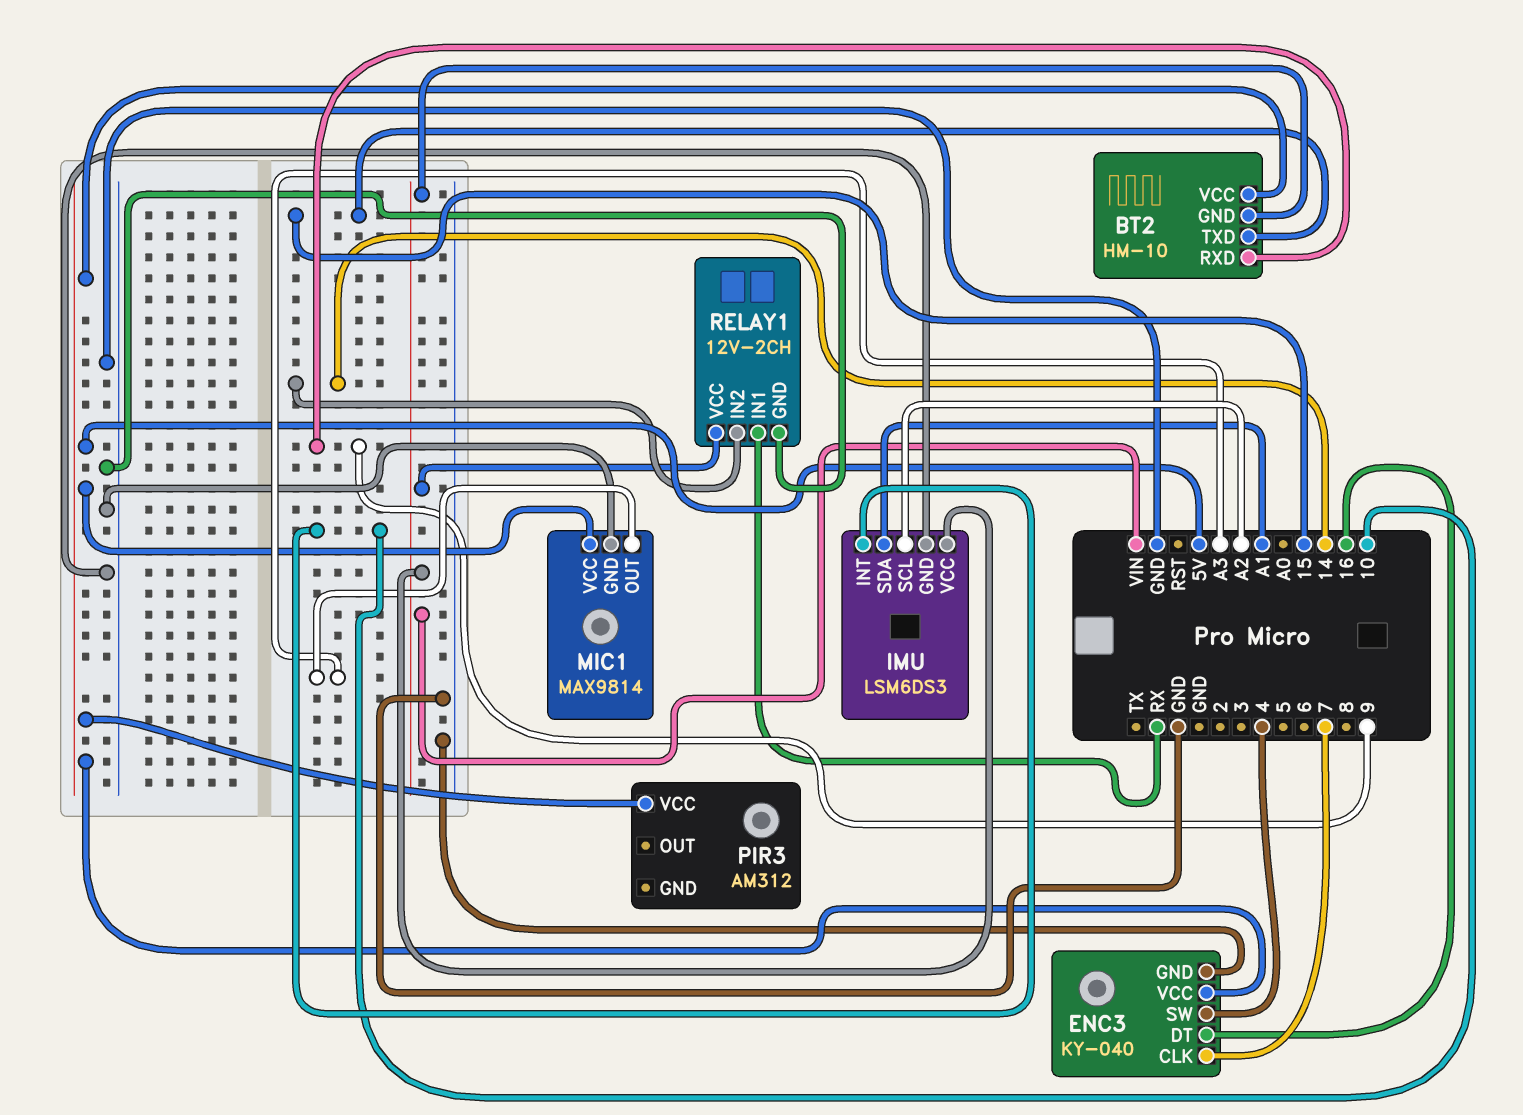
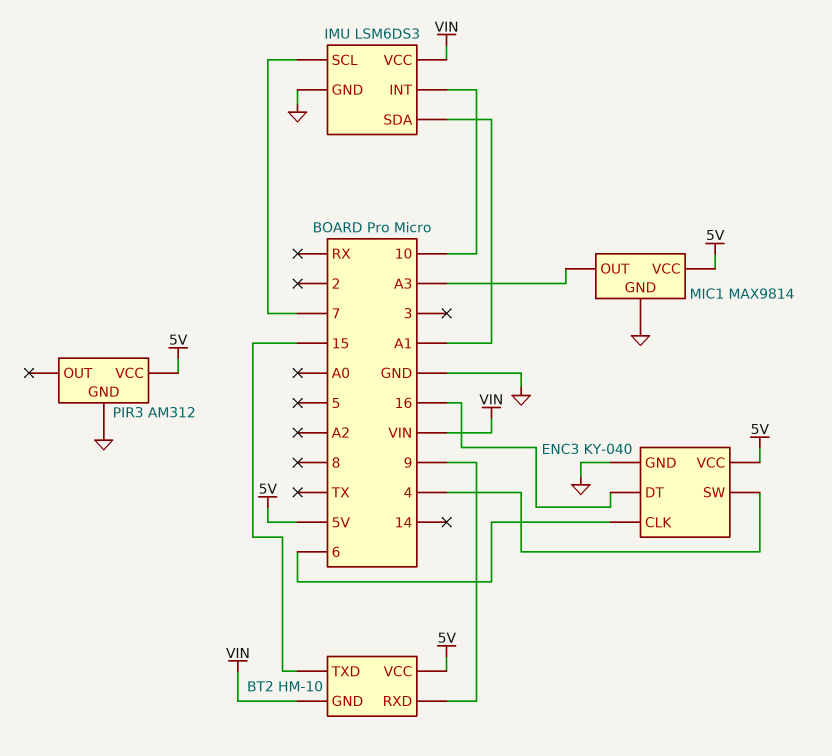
ENC3 pin CLK: 7 -> 6
IMU pin SCL: A2 -> 7
PIR3 pin GND: none -> GND
RELAY1: 12V-2CH -> none
RELAY1 pin GND: GND -> none
RELAY1 pin IN1: RX -> none
RELAY1 pin IN2: 14 -> none
RELAY1 pin VCC: VIN -> none

